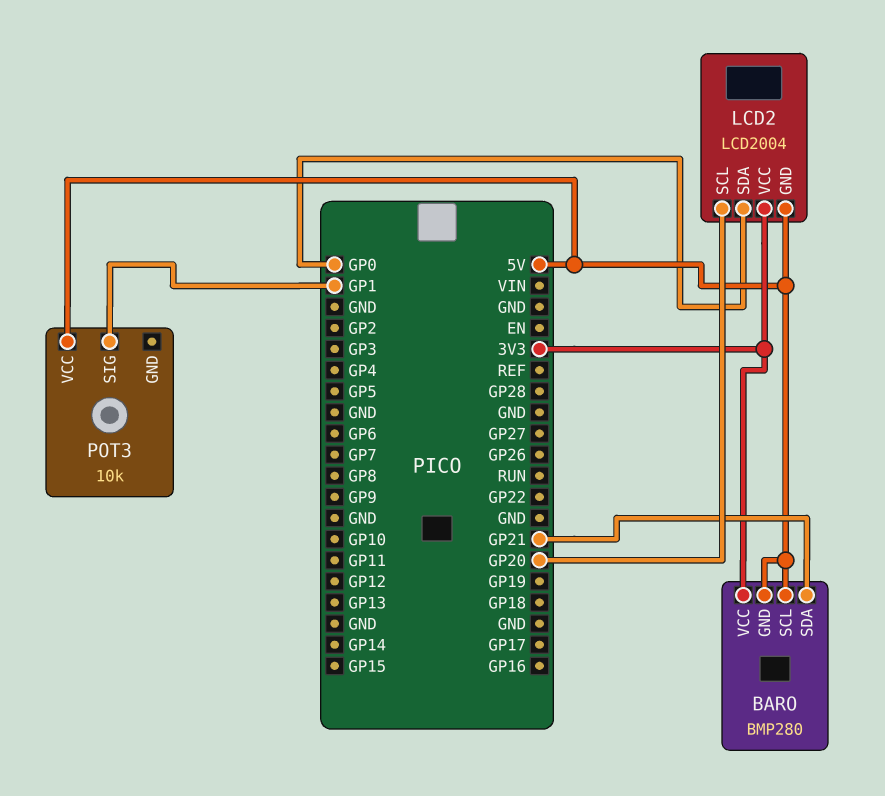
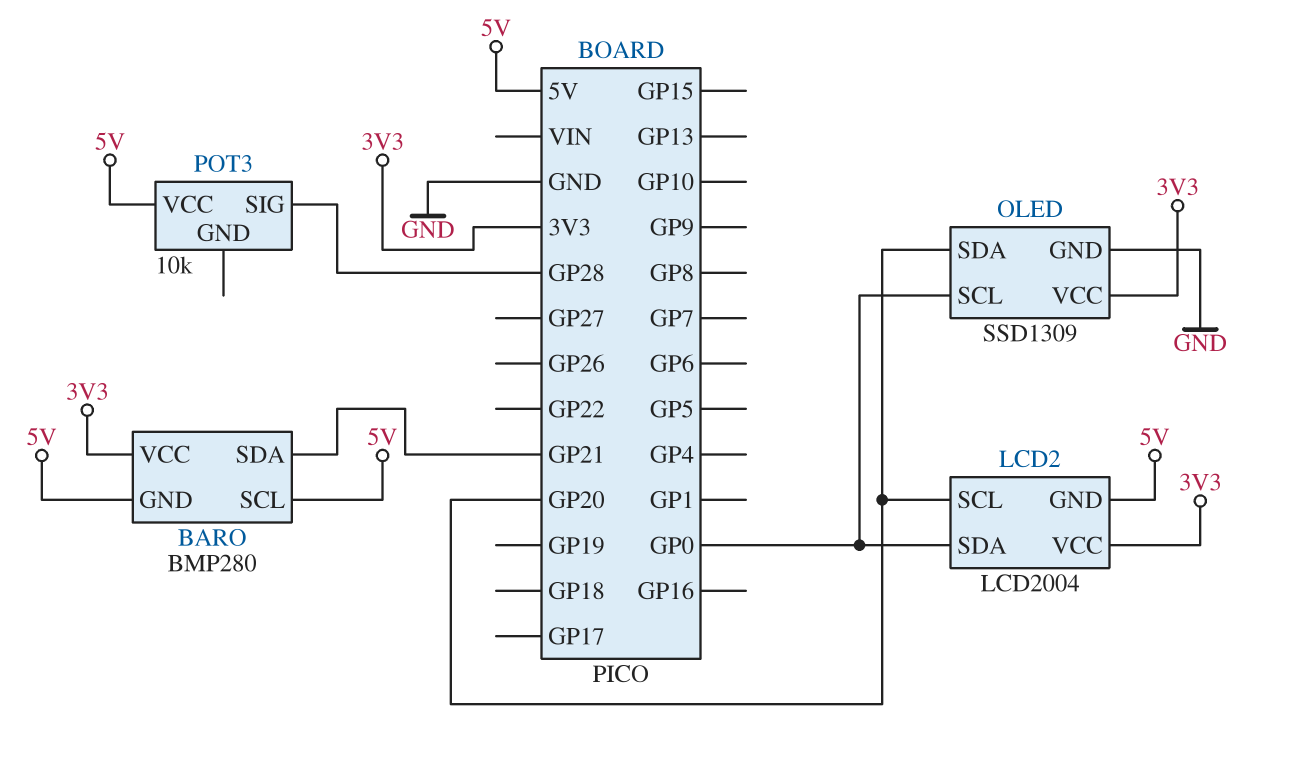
OLED: none -> SSD1309
OLED pin GND: none -> GND
OLED pin SCL: none -> GP0
OLED pin SDA: none -> GP20
OLED pin VCC: none -> 3V3
POT3 pin SIG: GP1 -> GP28

